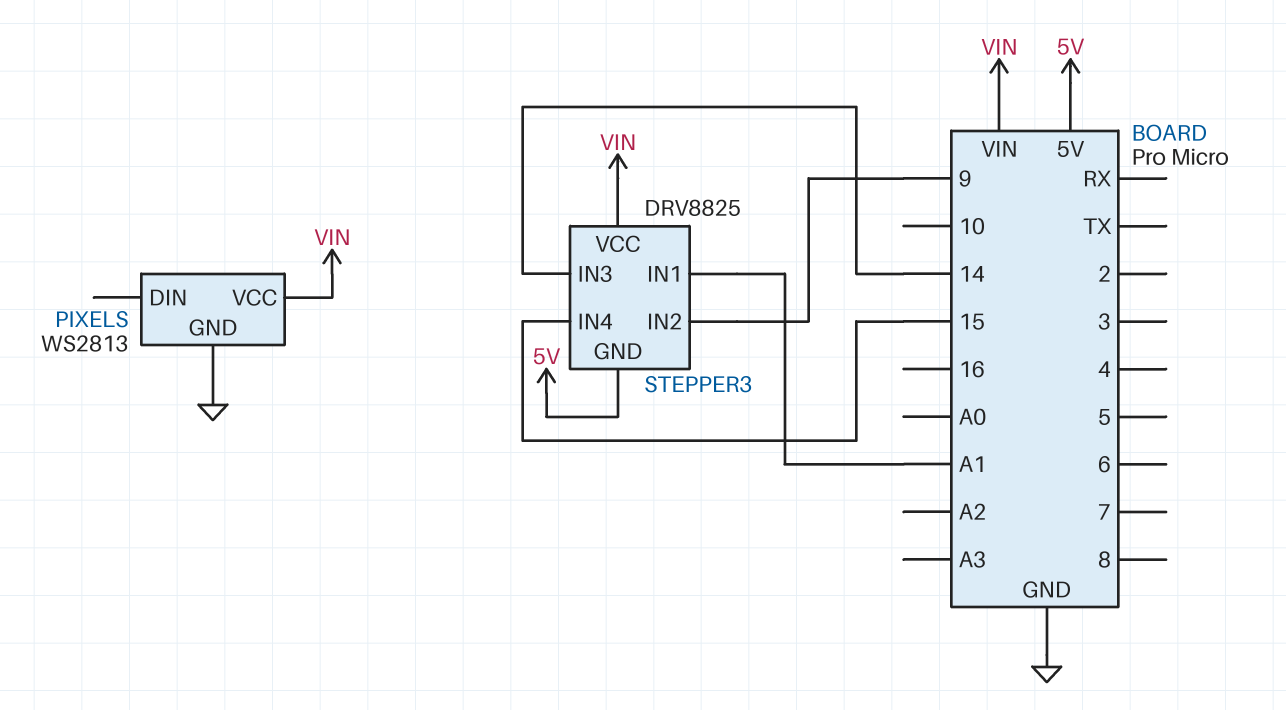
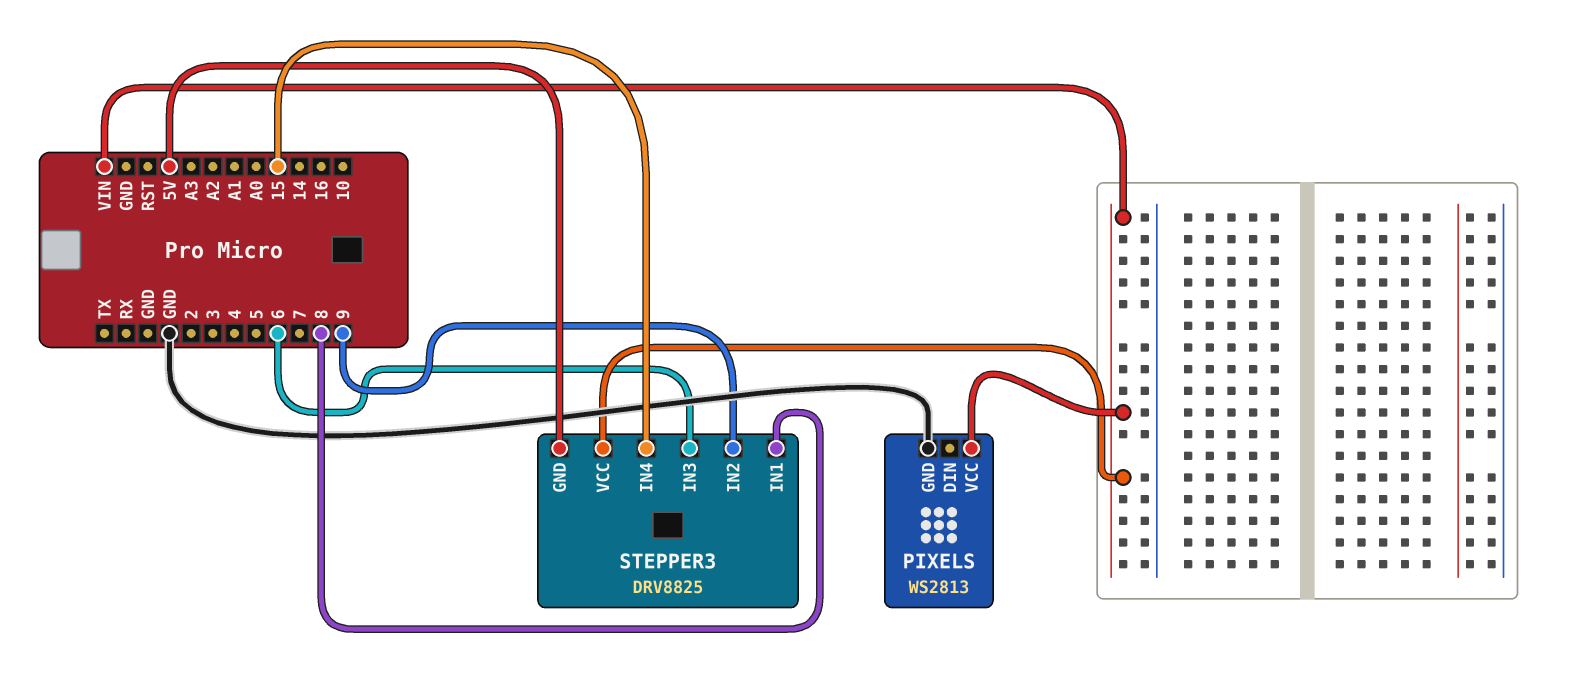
STEPPER3 pin IN1: A1 -> 8
STEPPER3 pin IN3: 14 -> 6

